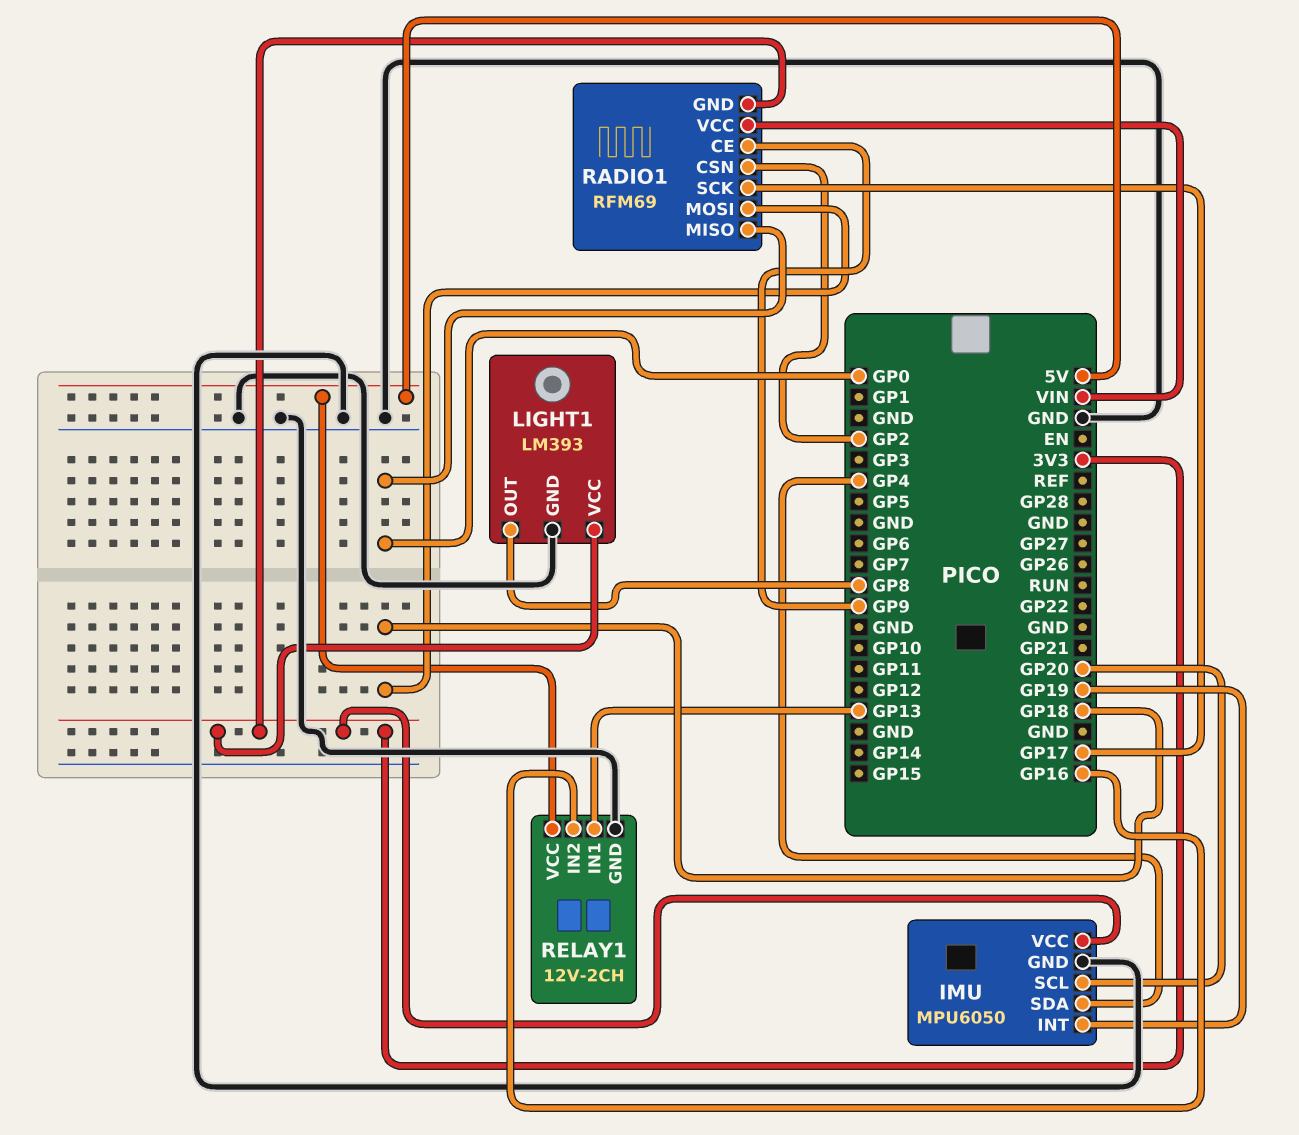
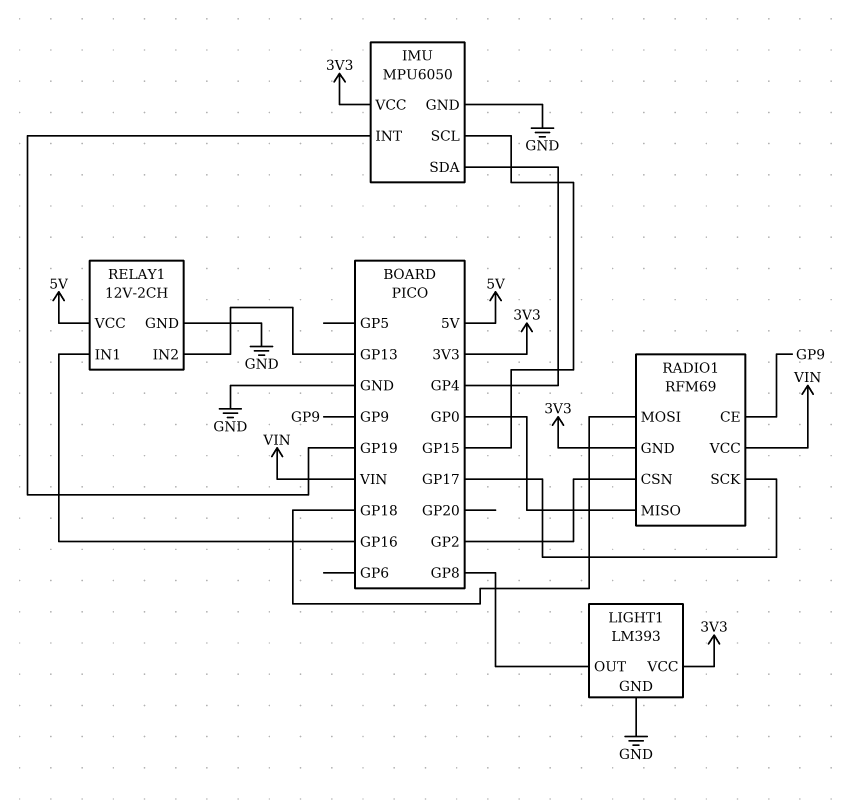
IMU pin SCL: GP20 -> GP15
RELAY1 pin IN1: GP13 -> GP16
RELAY1 pin IN2: GP16 -> GP13

